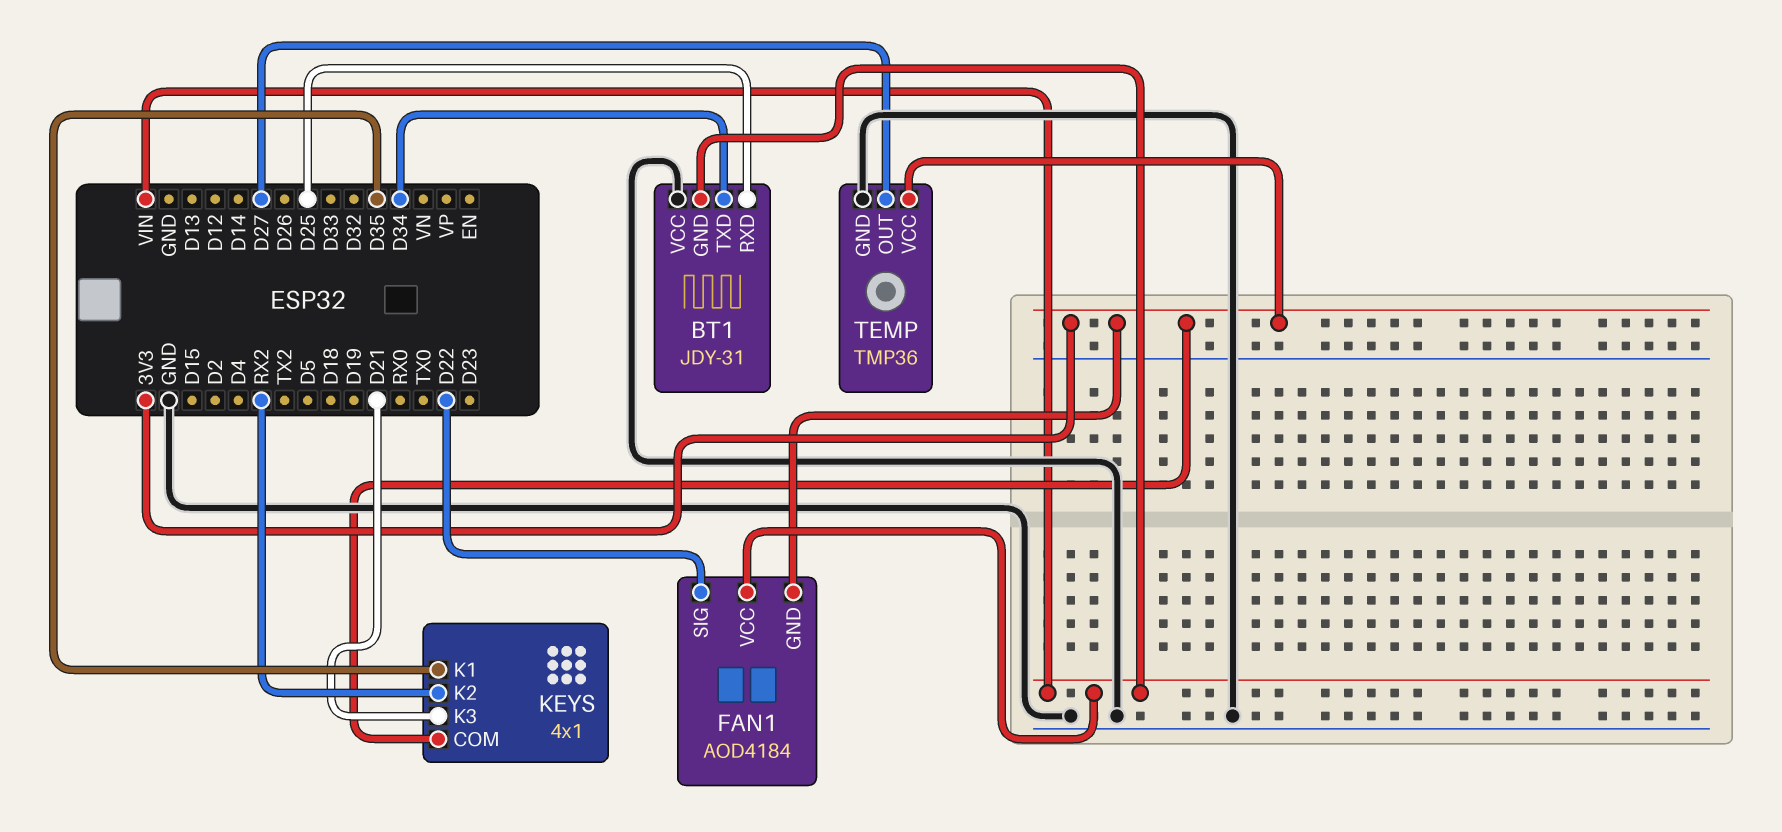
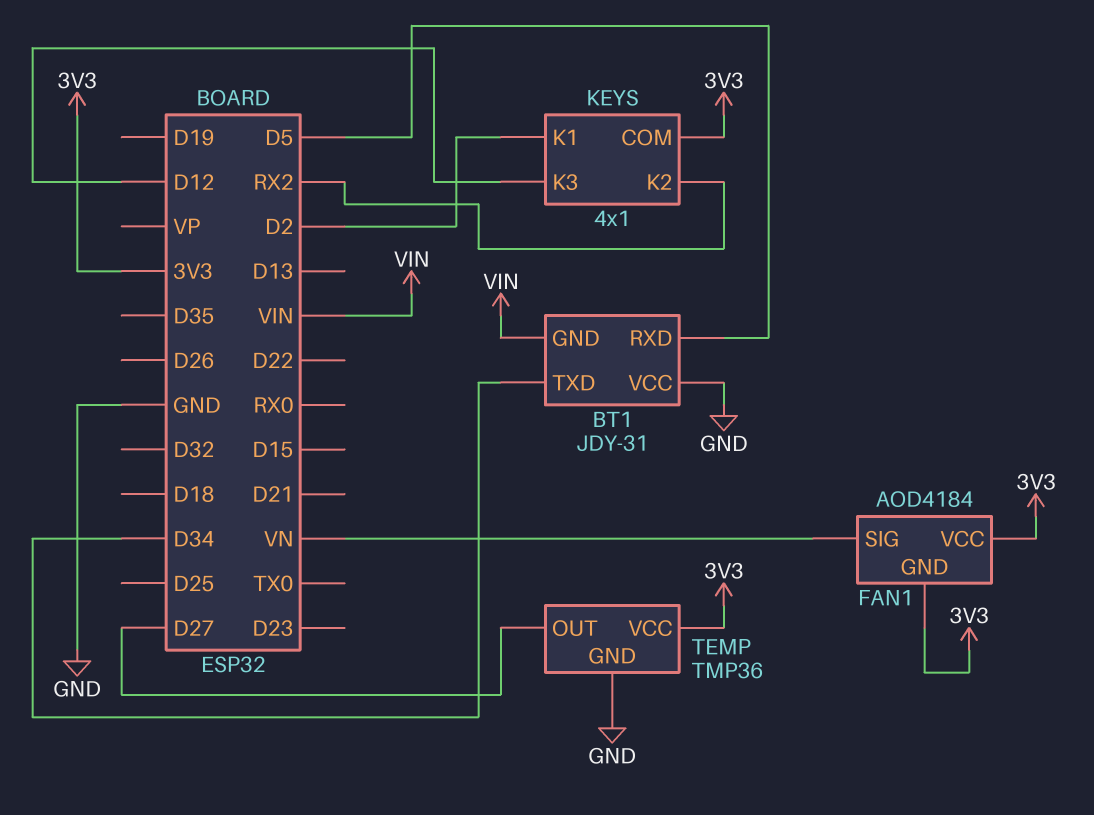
BT1 pin RXD: D25 -> D5
FAN1 pin SIG: D22 -> VN
FAN1 pin VCC: VIN -> 3V3
KEYS pin K1: D35 -> D2
KEYS pin K3: D21 -> D12

